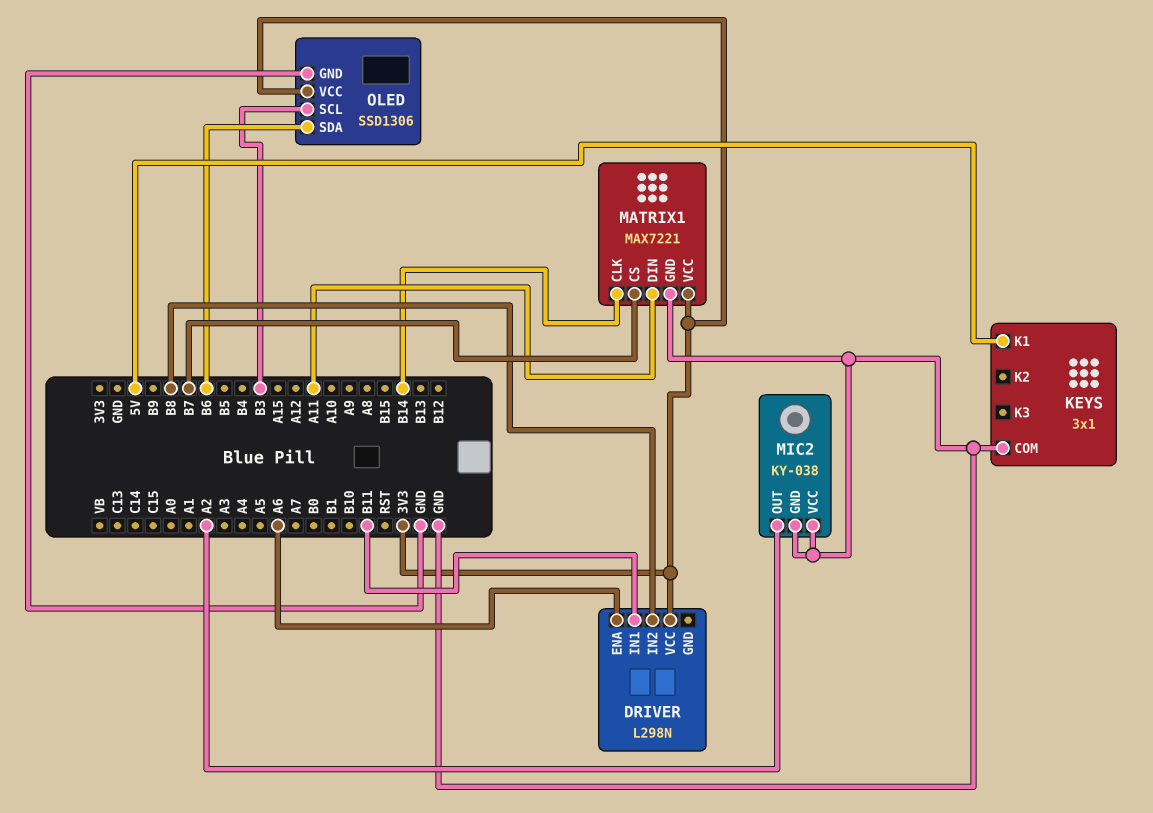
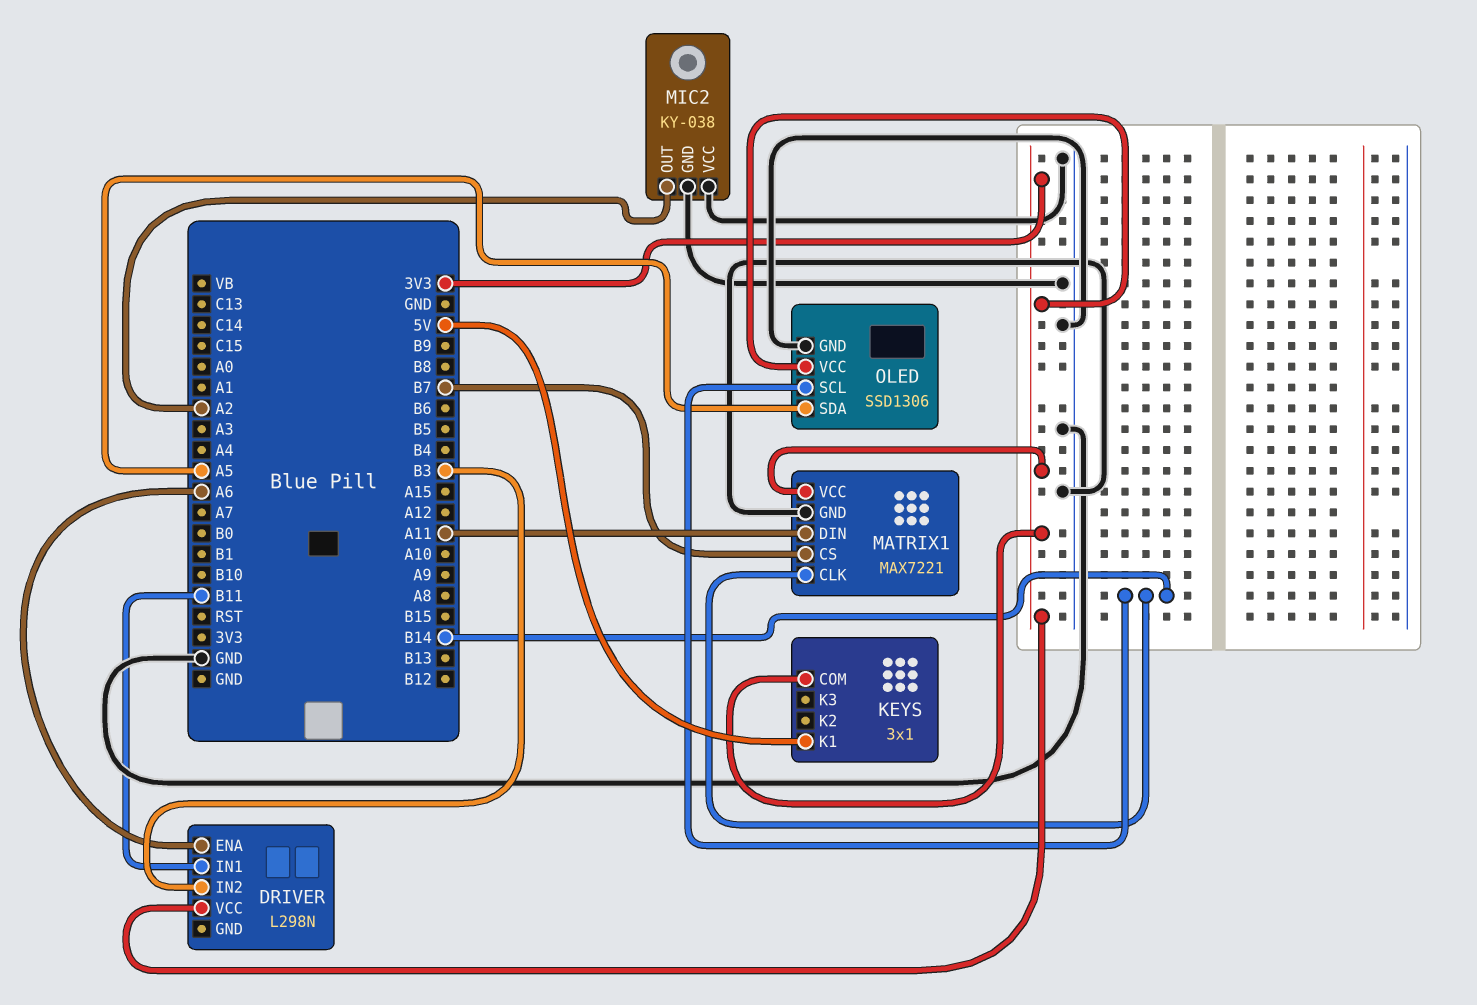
DRIVER pin IN2: B8 -> B3
KEYS pin COM: GND -> 3V3
OLED pin SCL: B3 -> B14
OLED pin SDA: B6 -> A5

